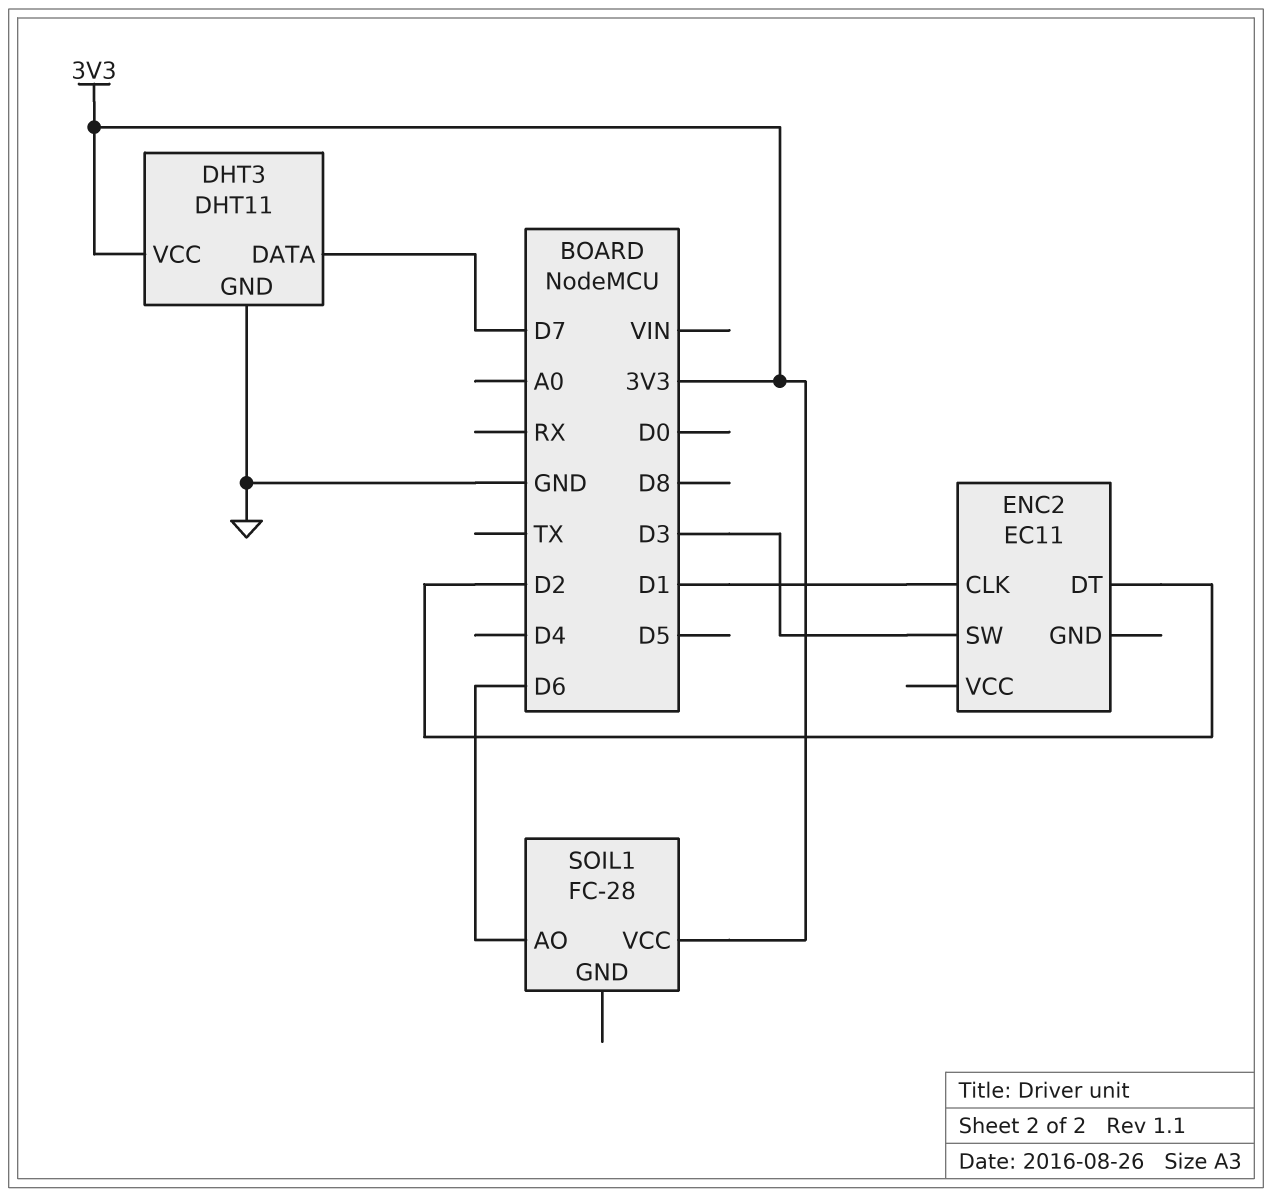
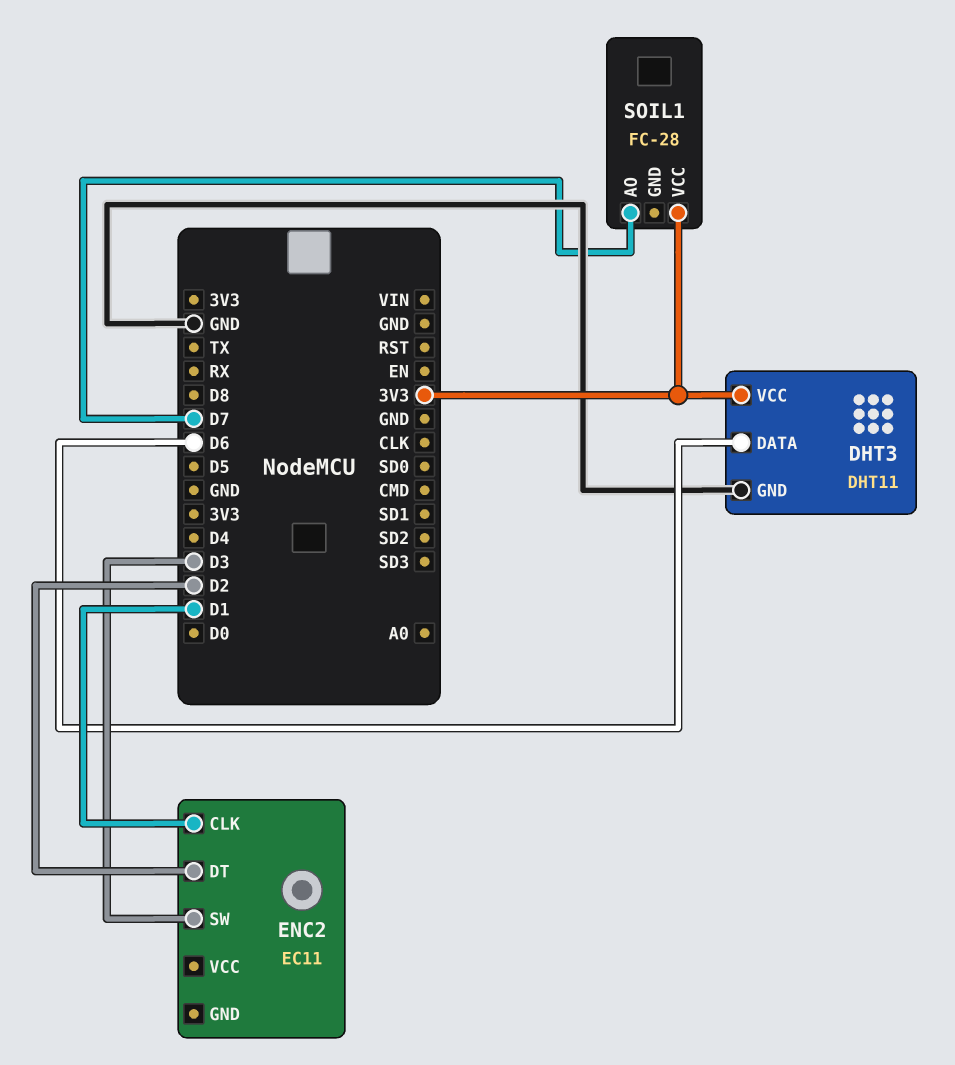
DHT3 pin DATA: D7 -> D6
SOIL1 pin AO: D6 -> D7

